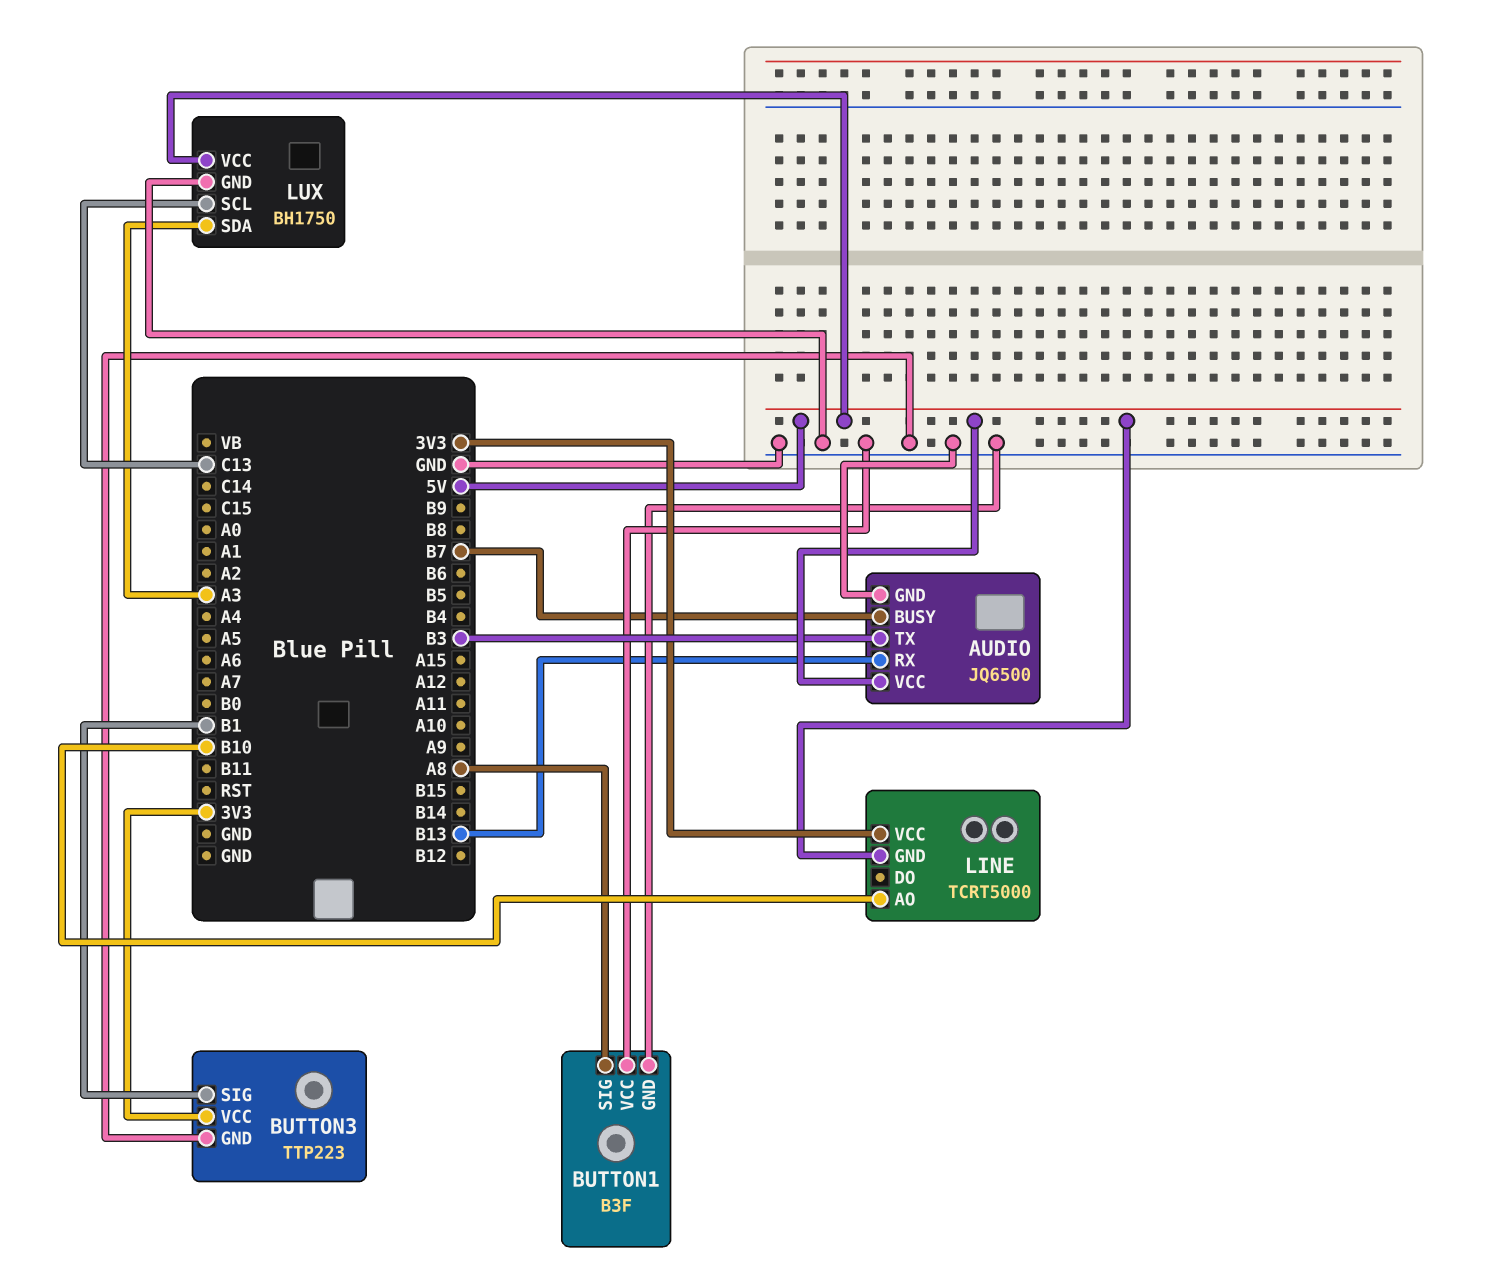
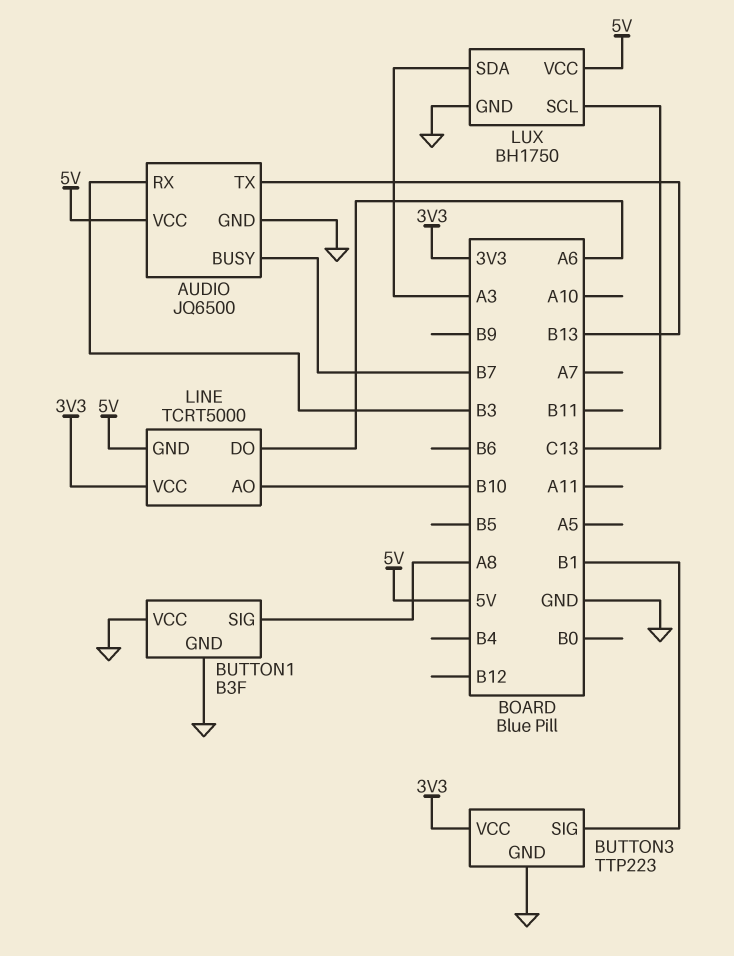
AUDIO pin RX: B13 -> B3
AUDIO pin TX: B3 -> B13
LINE pin DO: none -> A6

